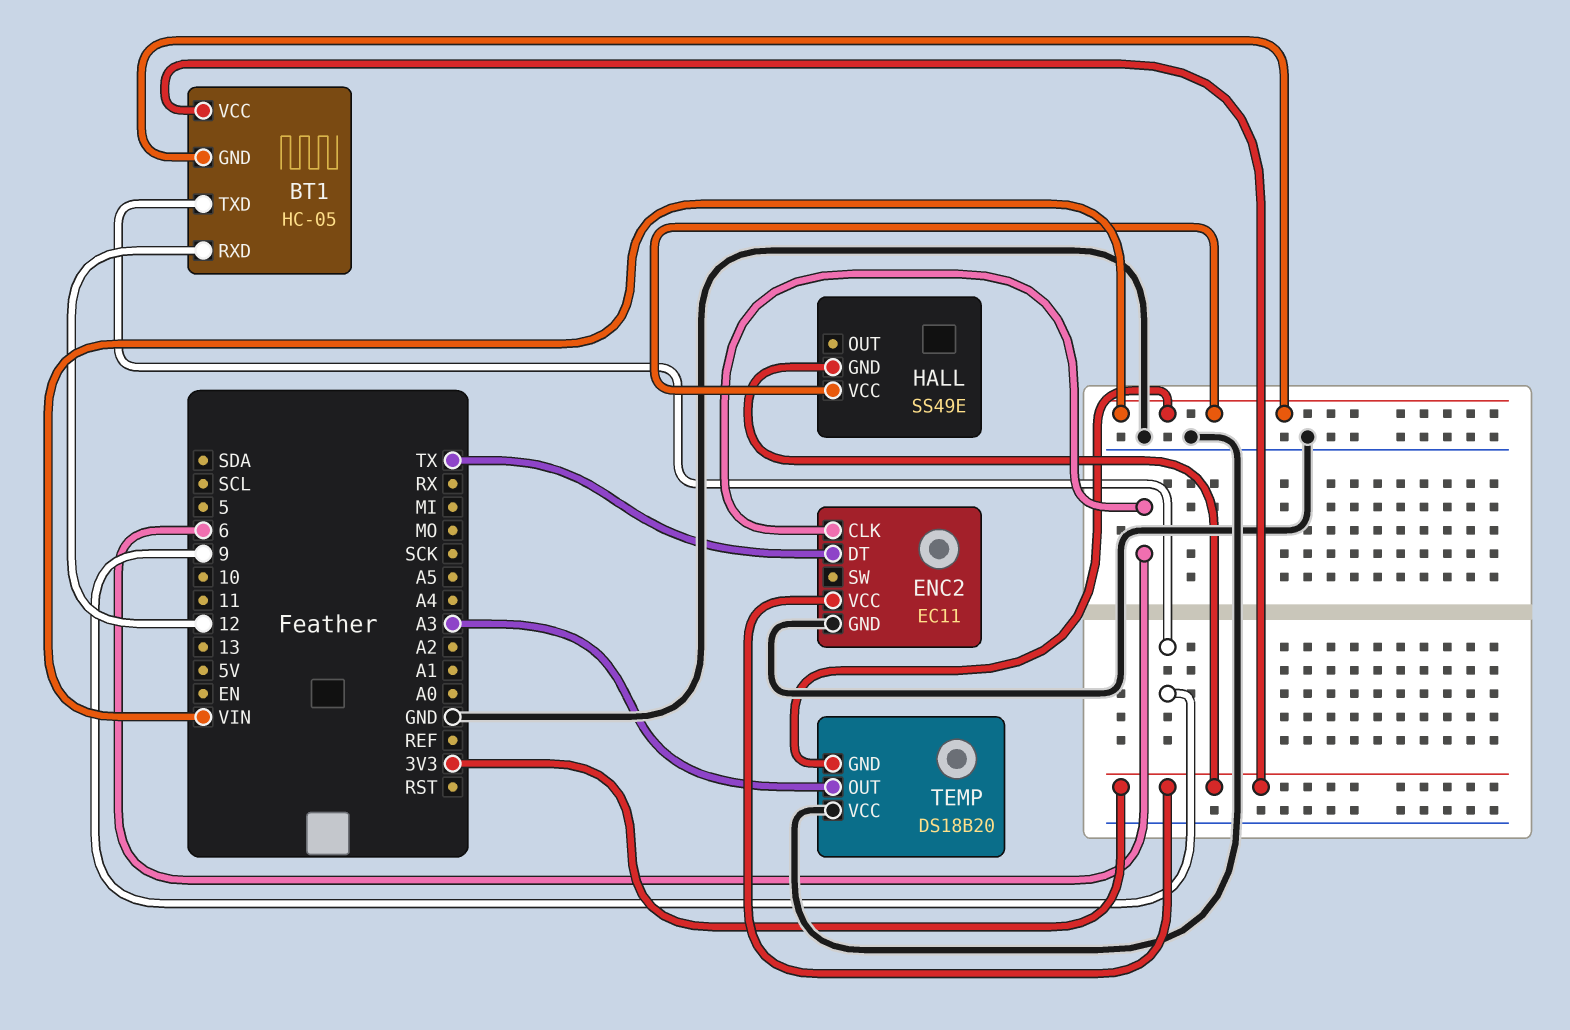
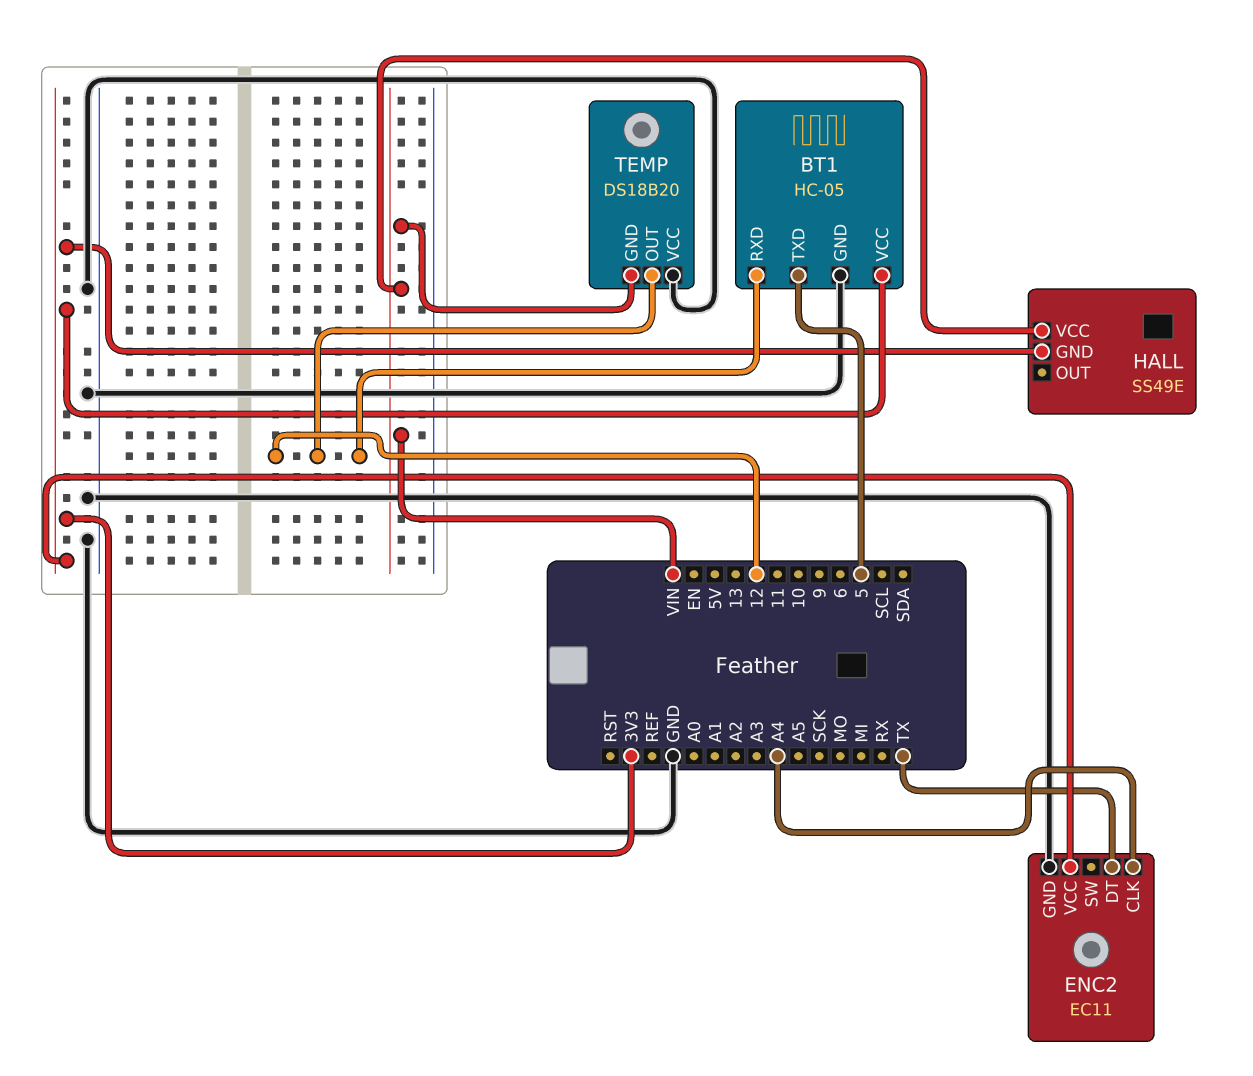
BT1 pin GND: VIN -> GND
BT1 pin TXD: 9 -> 5
ENC2 pin CLK: 6 -> A4
TEMP pin OUT: A3 -> 12

